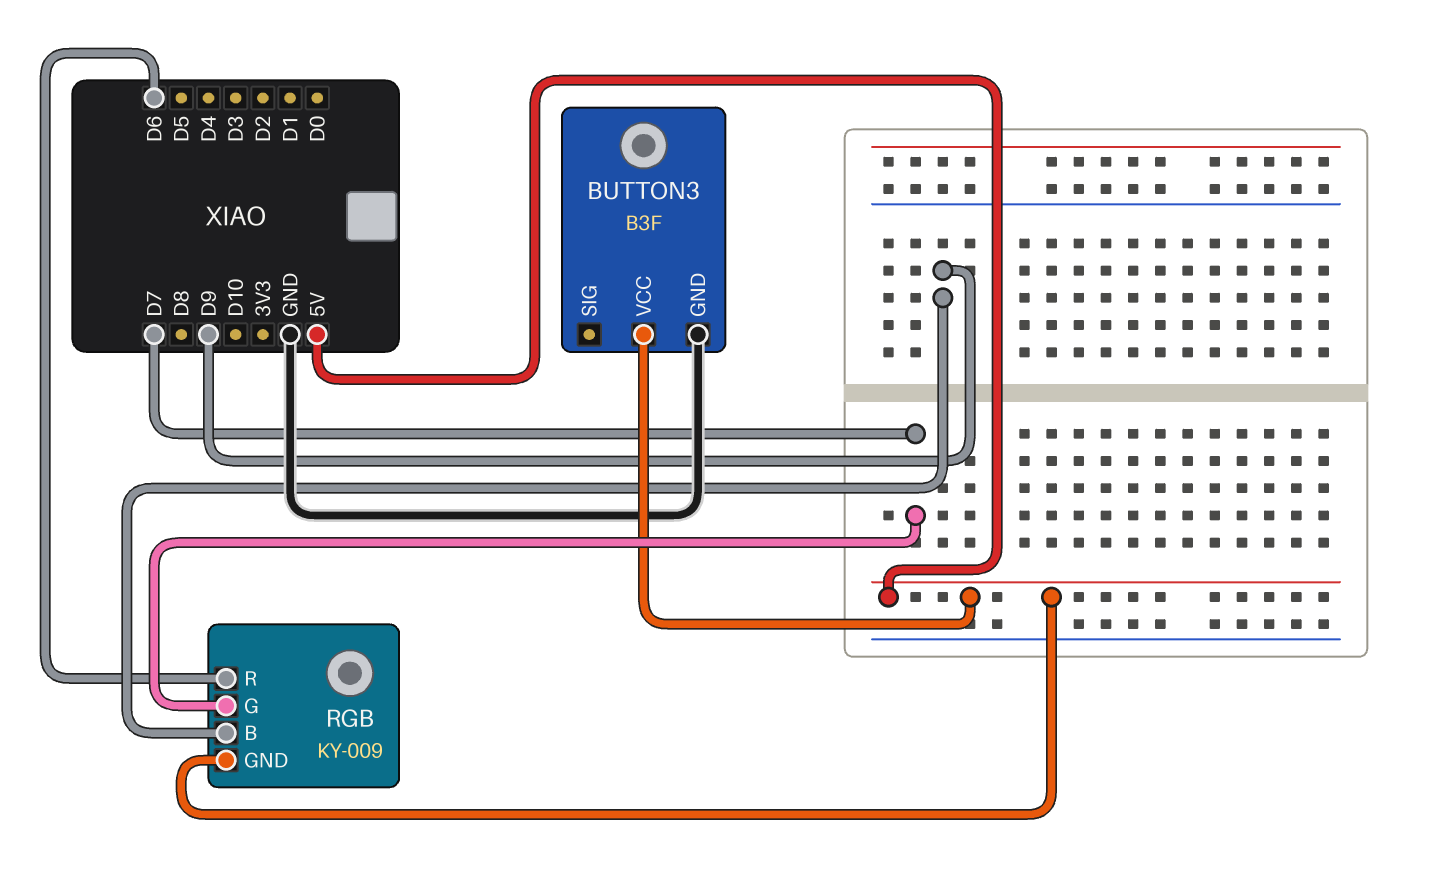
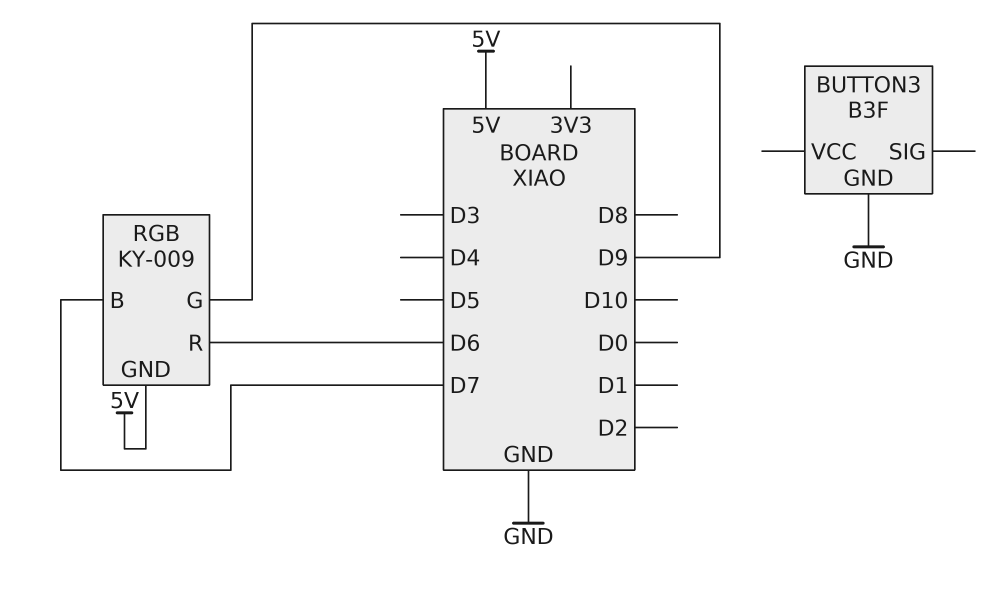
BUTTON3 pin VCC: 5V -> none
RGB pin B: D9 -> D7
RGB pin G: D7 -> D9

